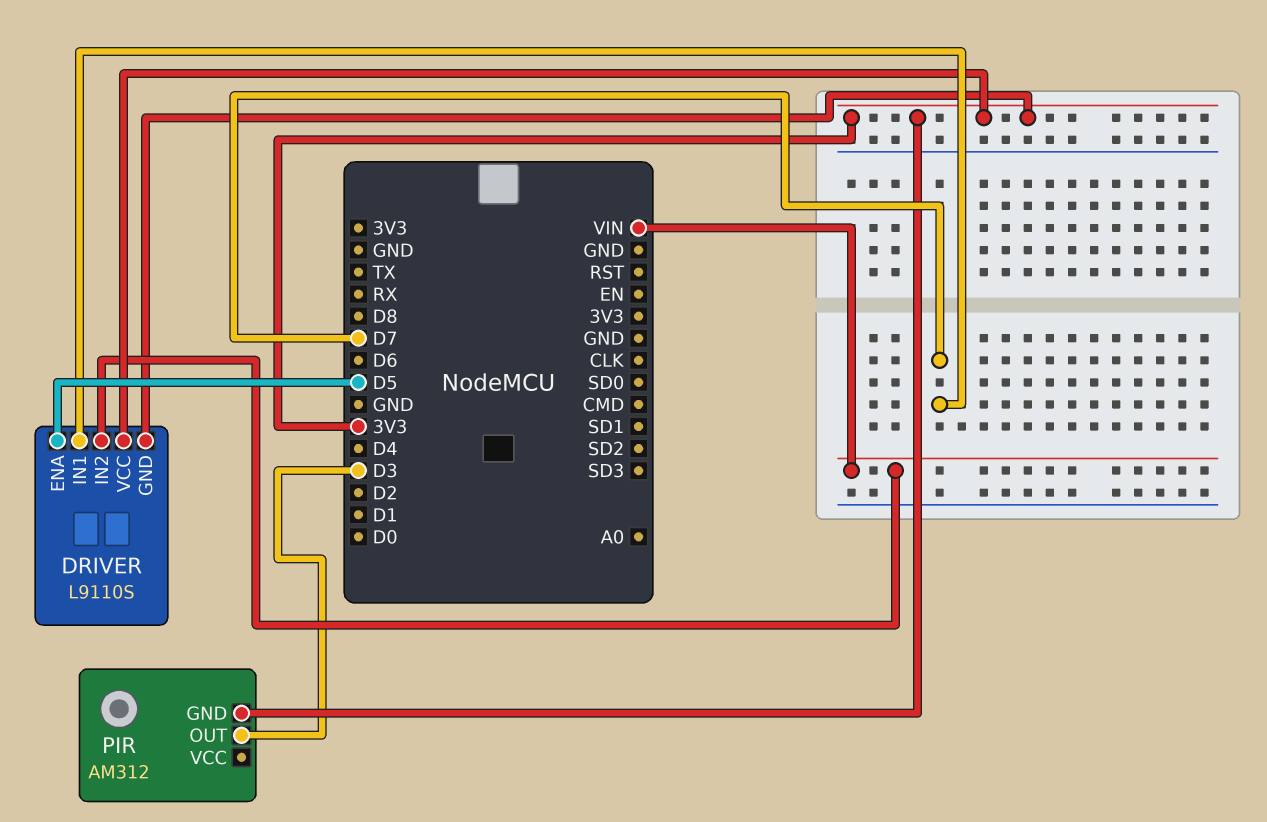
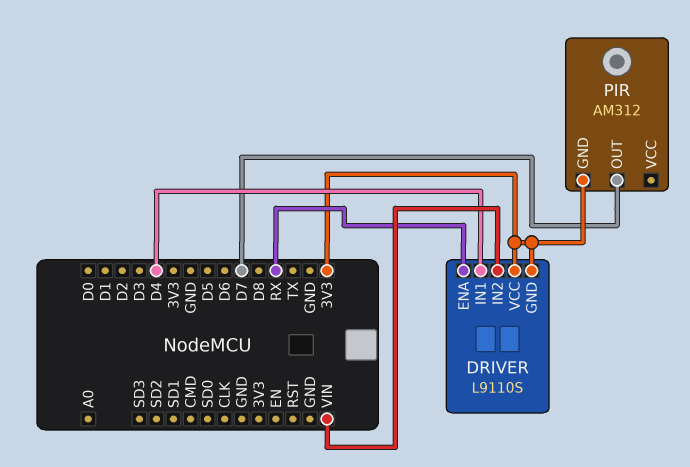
DRIVER pin ENA: D5 -> RX
DRIVER pin IN1: D7 -> D4
PIR pin OUT: D3 -> D7

